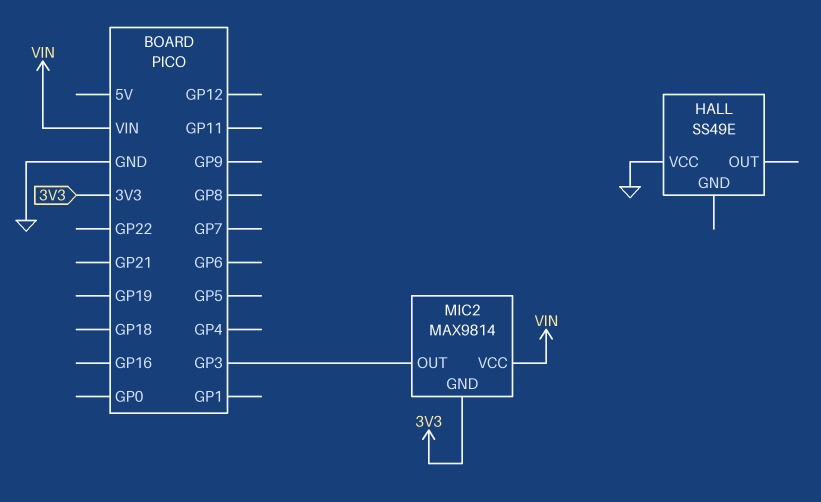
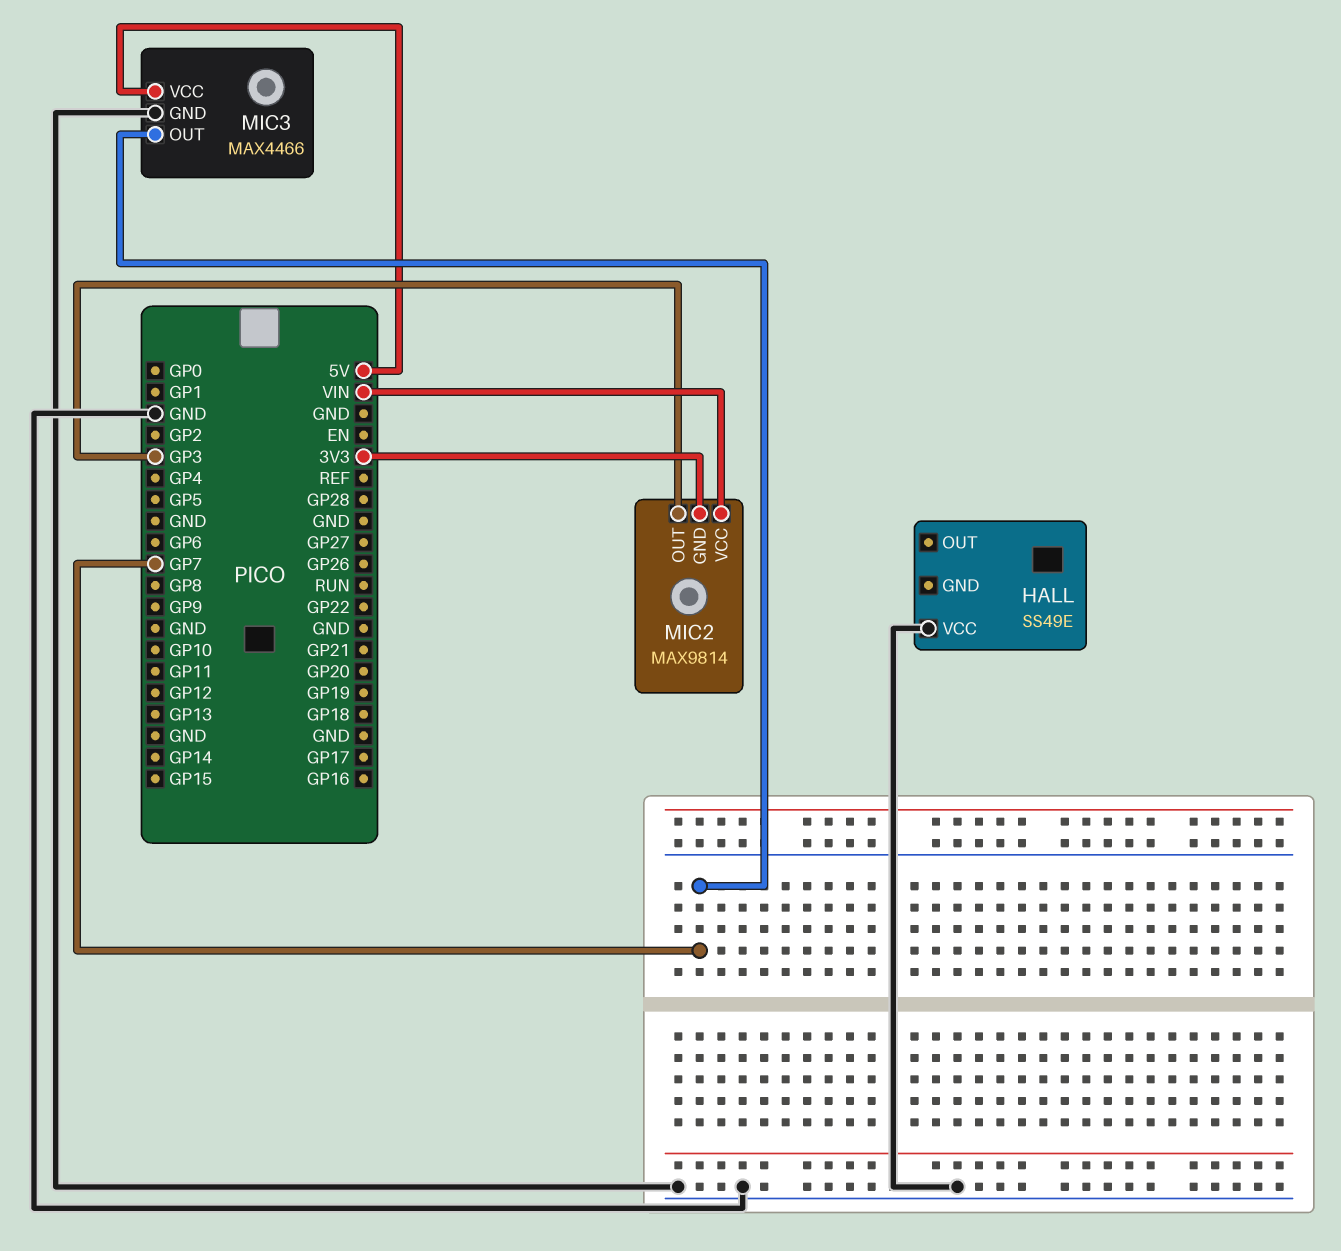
MIC3: none -> MAX4466
MIC3 pin GND: none -> GND
MIC3 pin OUT: none -> GP7
MIC3 pin VCC: none -> 5V

